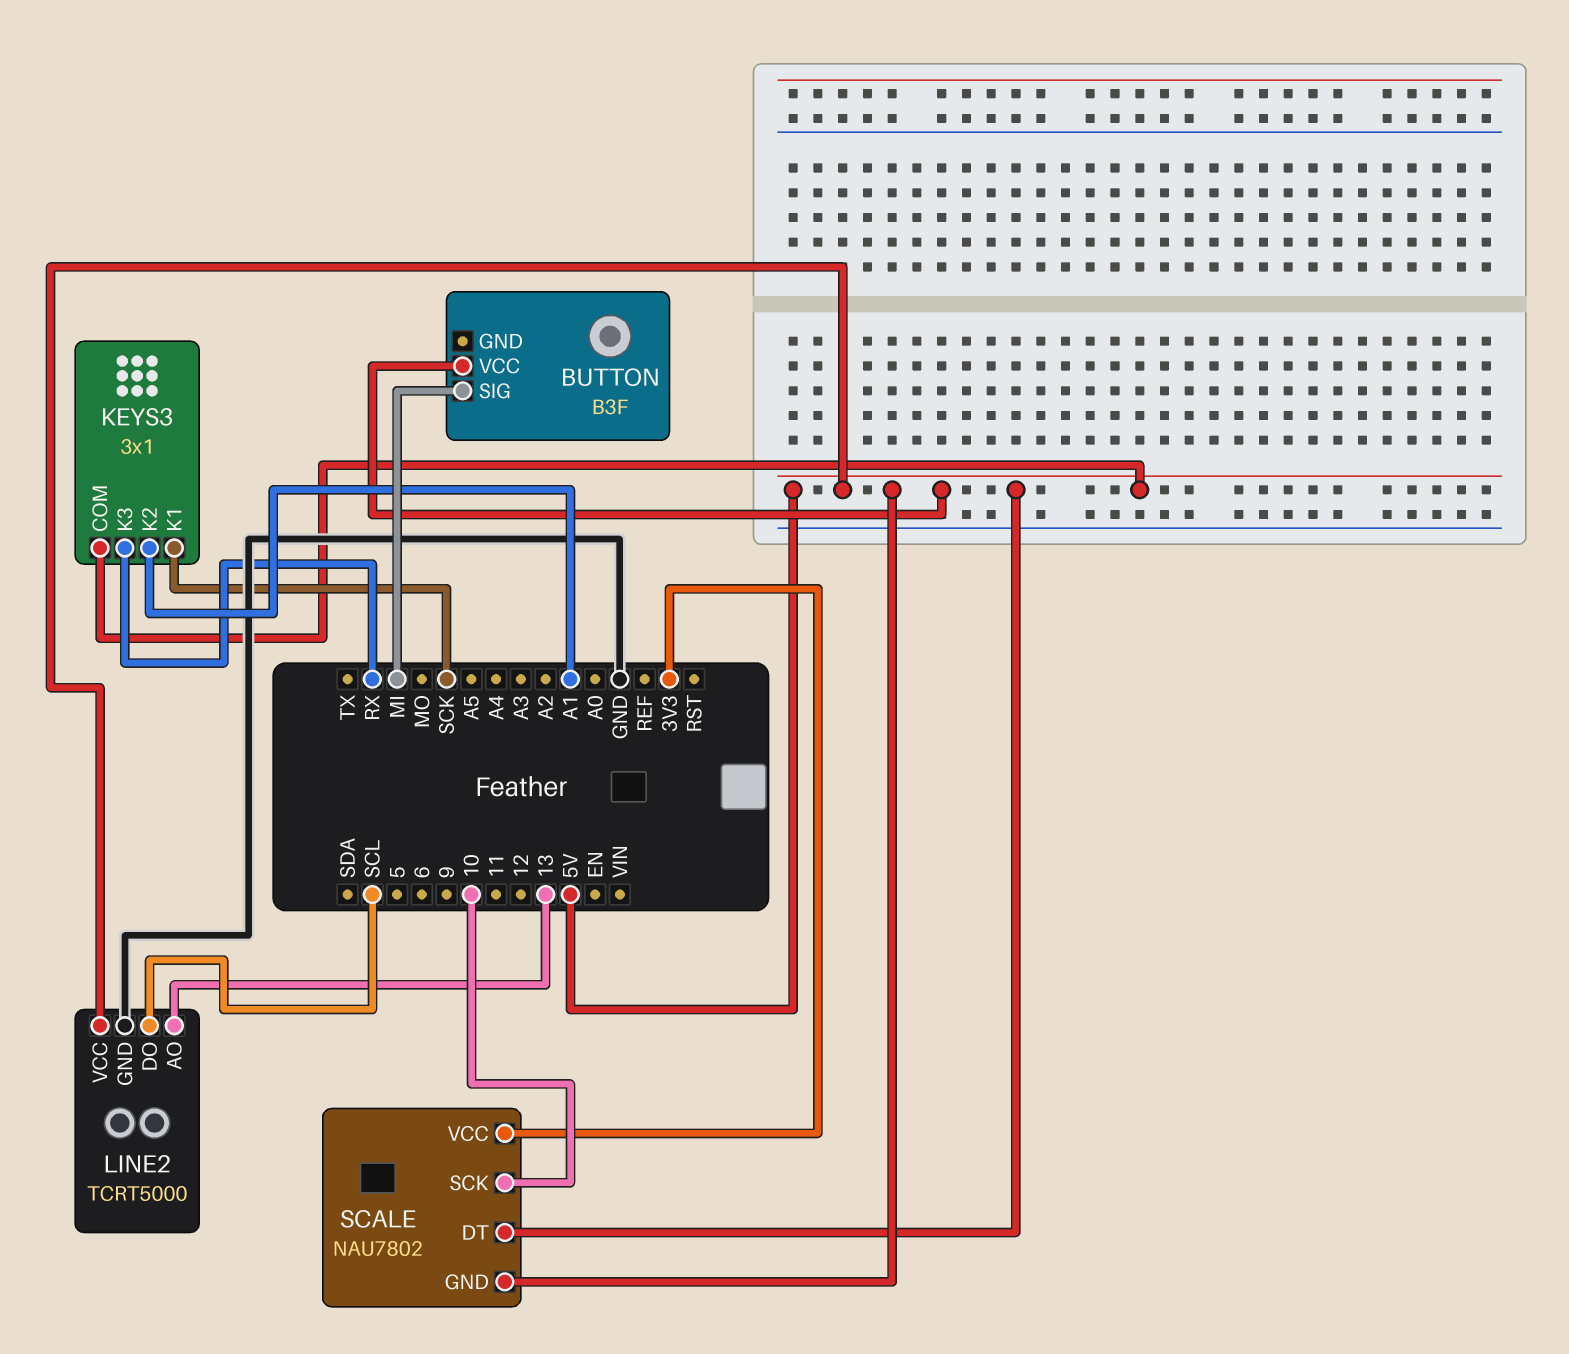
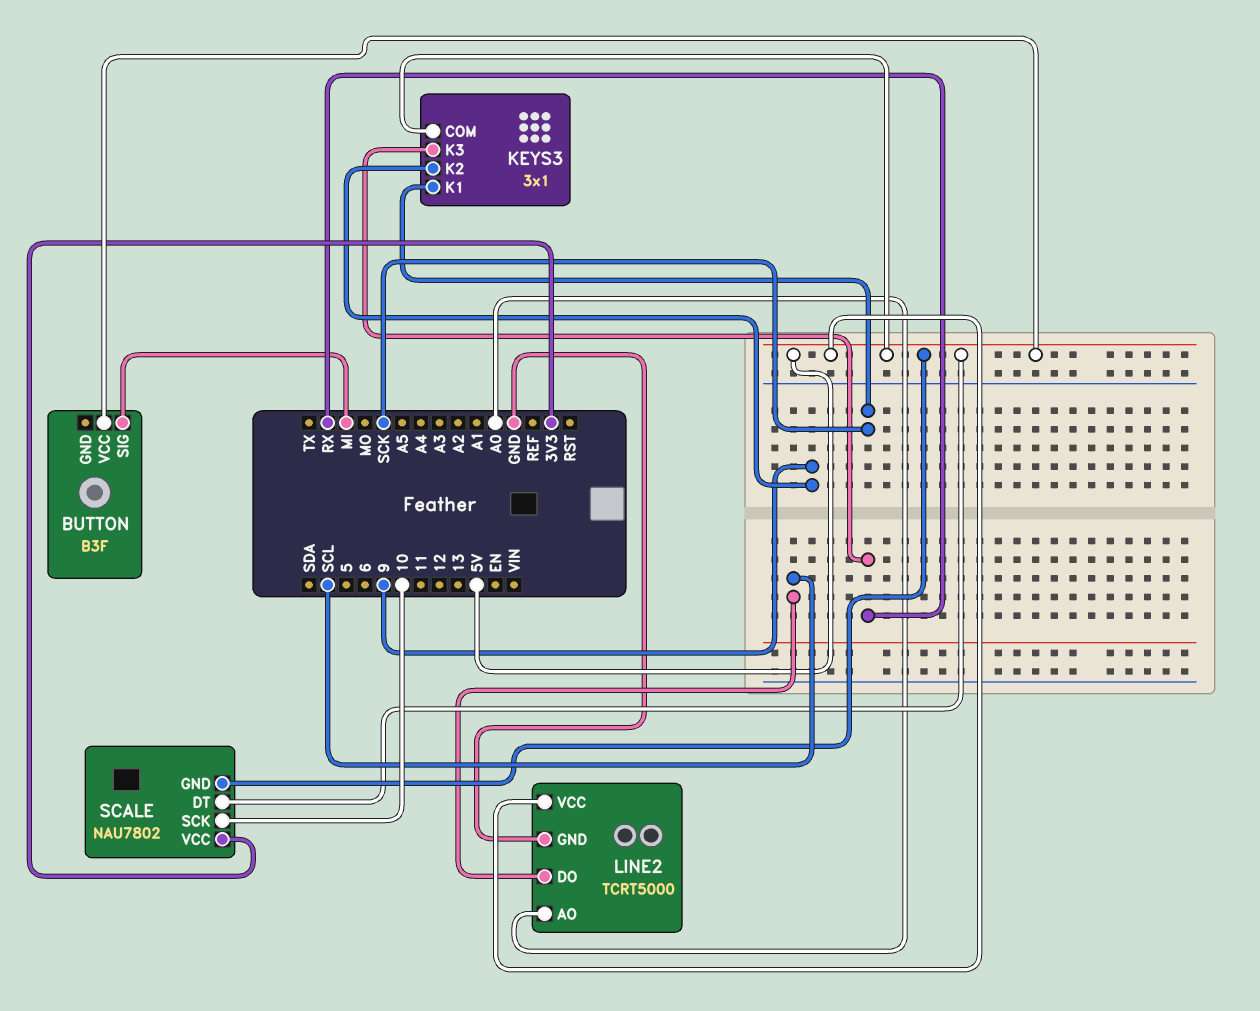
KEYS3 pin K2: A1 -> 9
LINE2 pin AO: 13 -> A0

